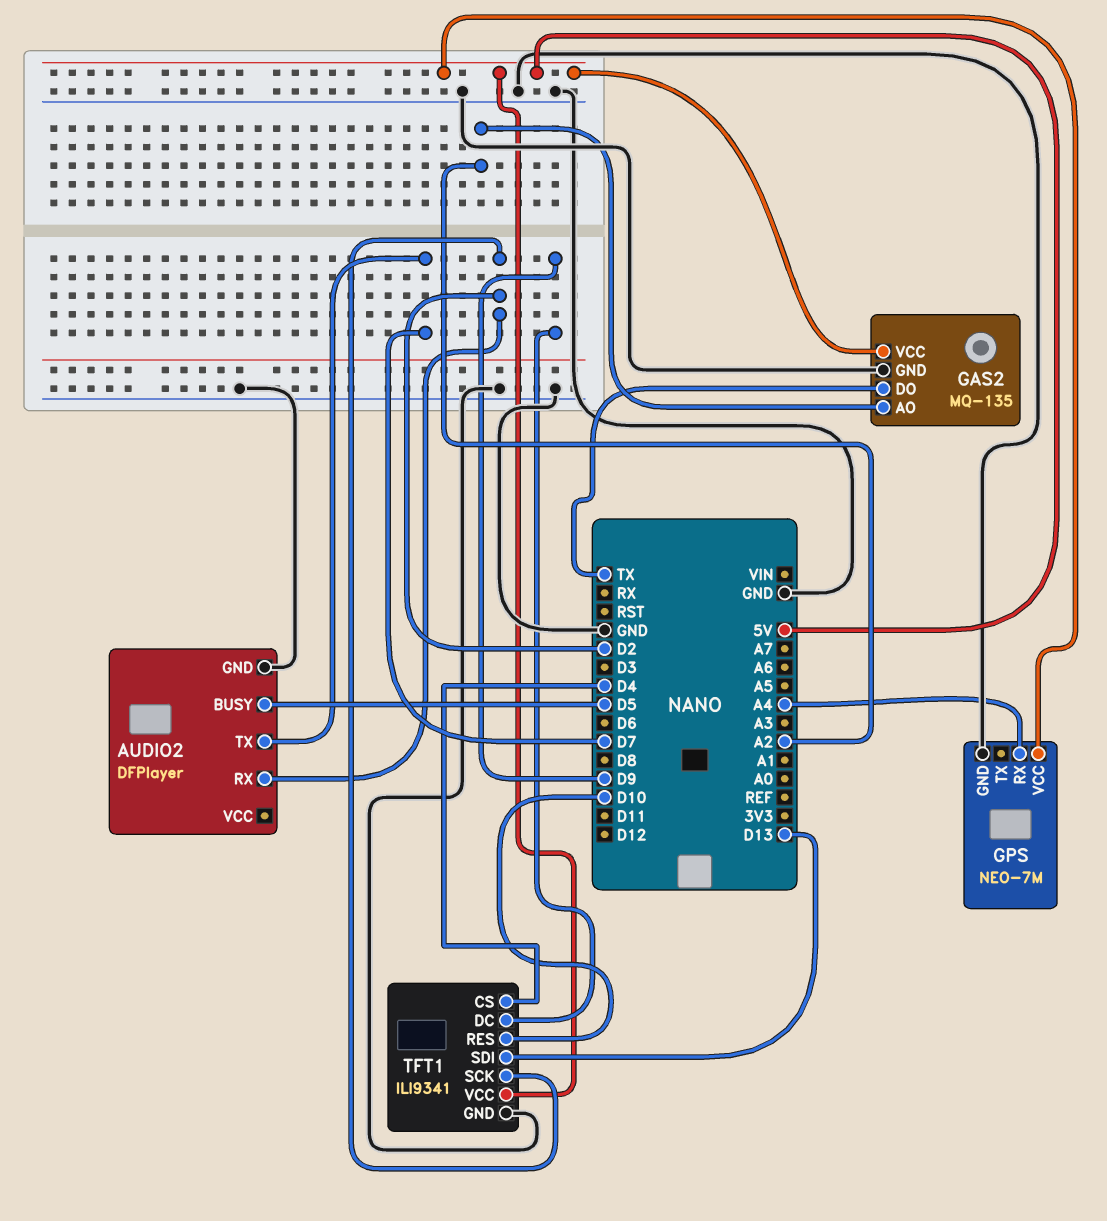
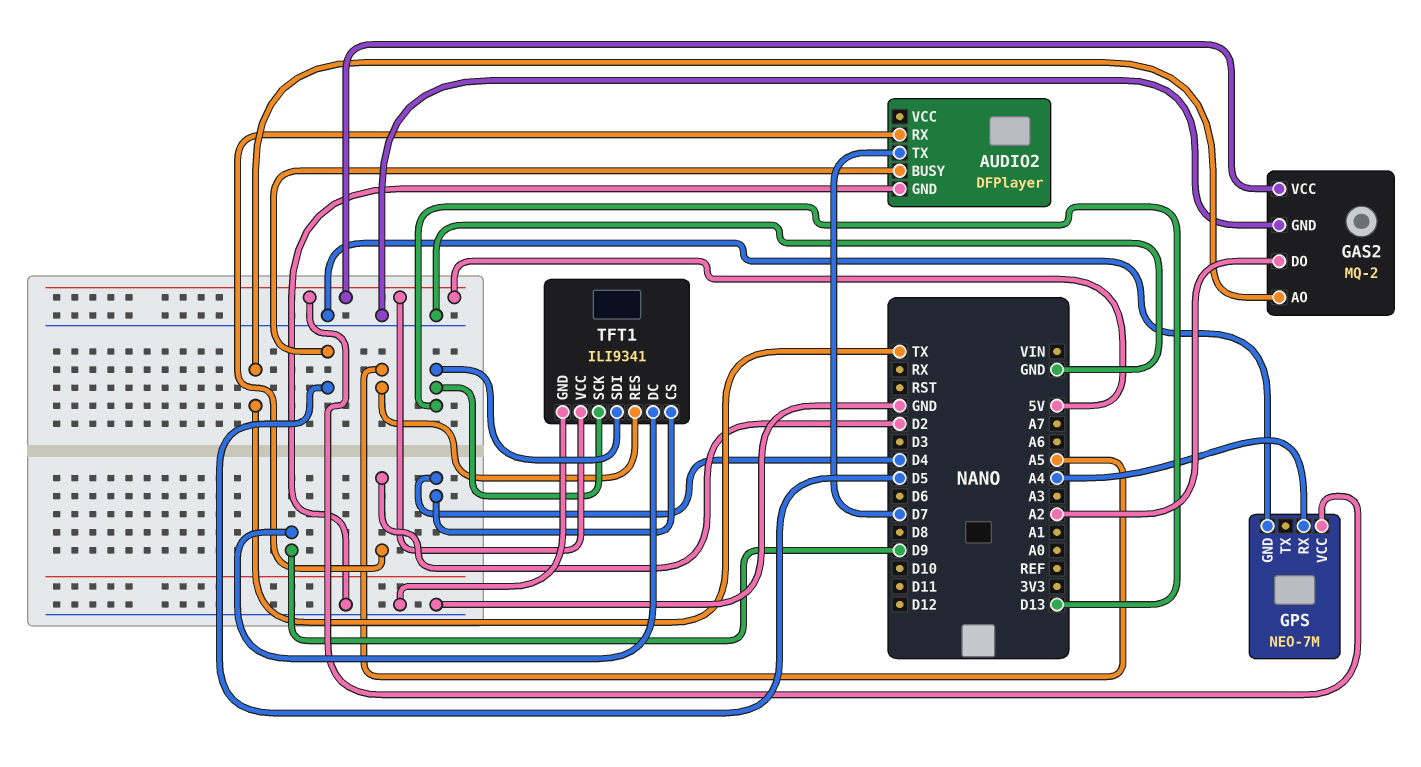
GAS2: MQ-135 -> MQ-2
GAS2 pin AO: A2 -> TX
GAS2 pin DO: TX -> A2
TFT1 pin RES: D10 -> A5
TFT1 pin SCK: D2 -> D13

